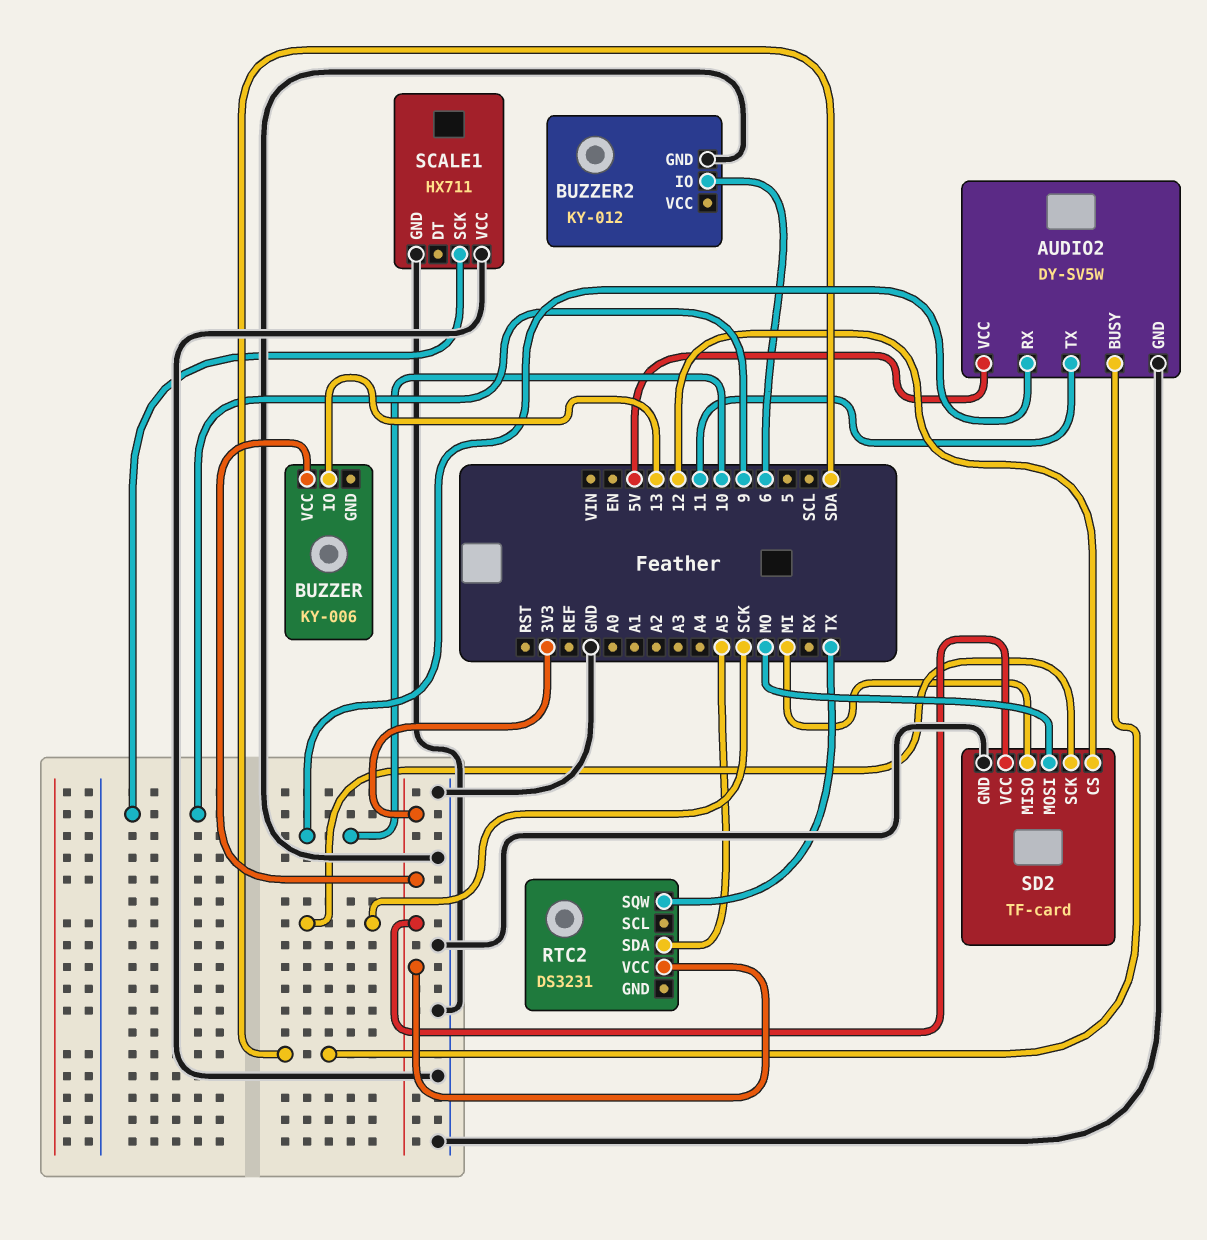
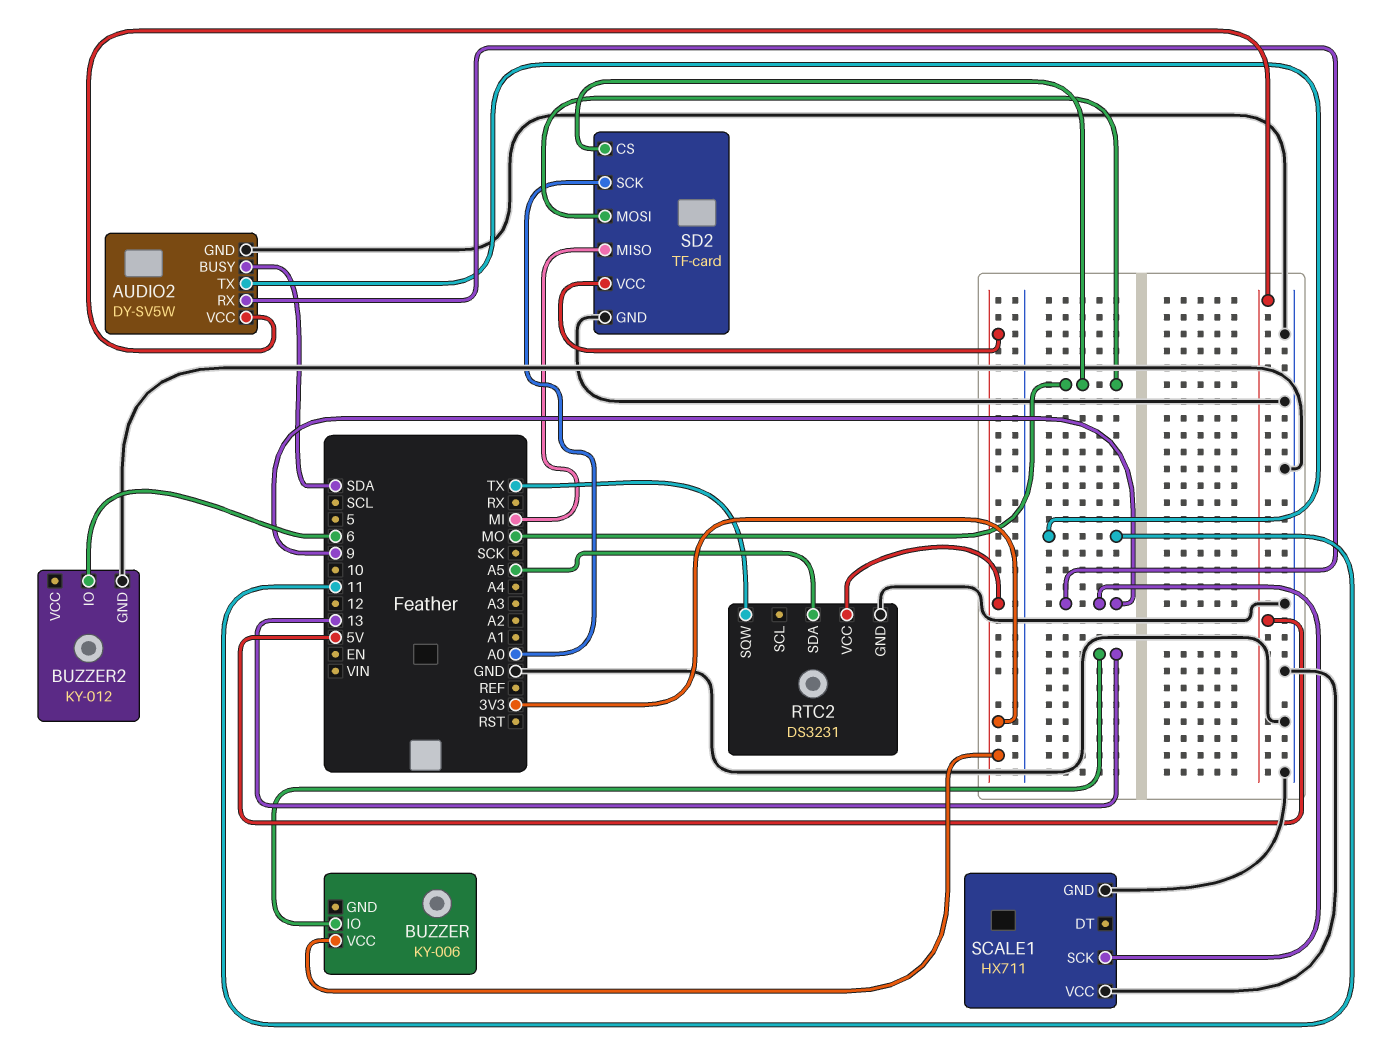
AUDIO2 pin RX: 10 -> 9
RTC2 pin GND: none -> GND
SD2 pin CS: 12 -> MO
SD2 pin SCK: SCK -> A0

